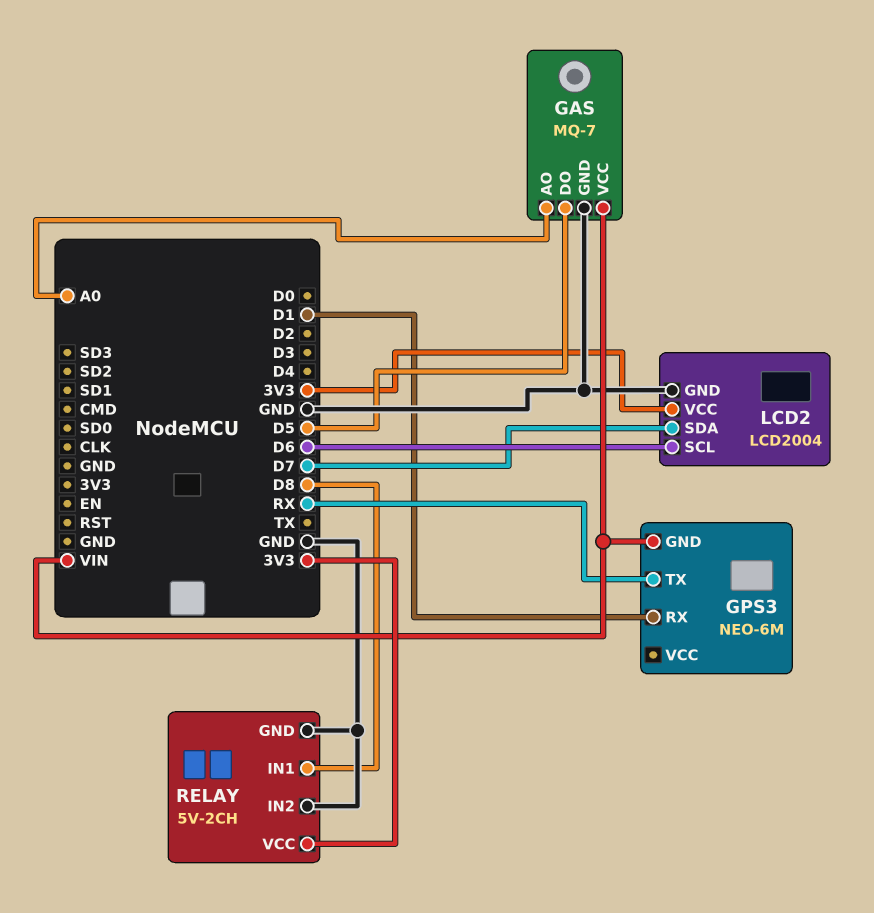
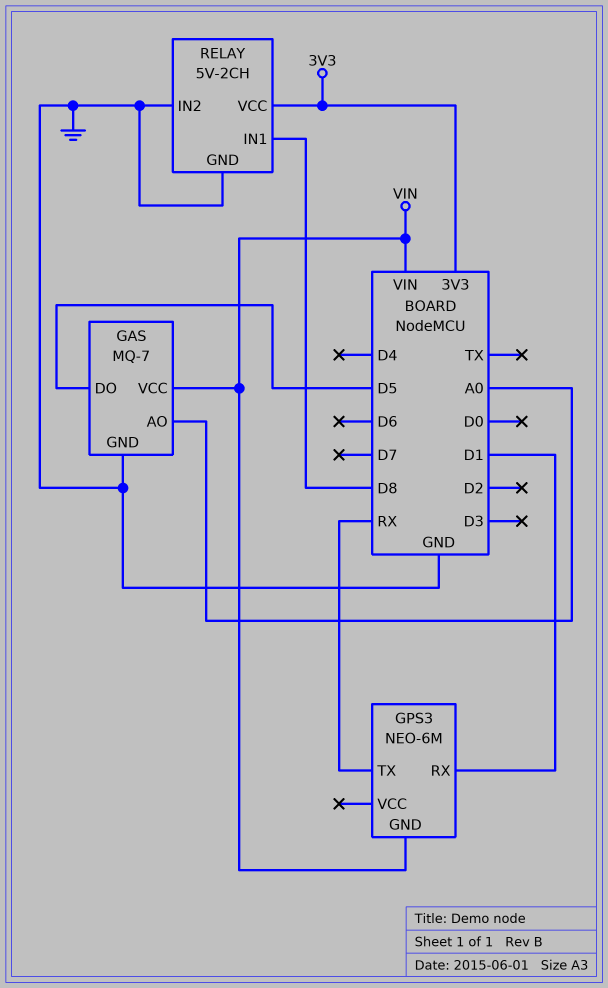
LCD2: LCD2004 -> none
LCD2 pin GND: GND -> none
LCD2 pin SCL: D6 -> none
LCD2 pin SDA: D7 -> none
LCD2 pin VCC: 3V3 -> none

